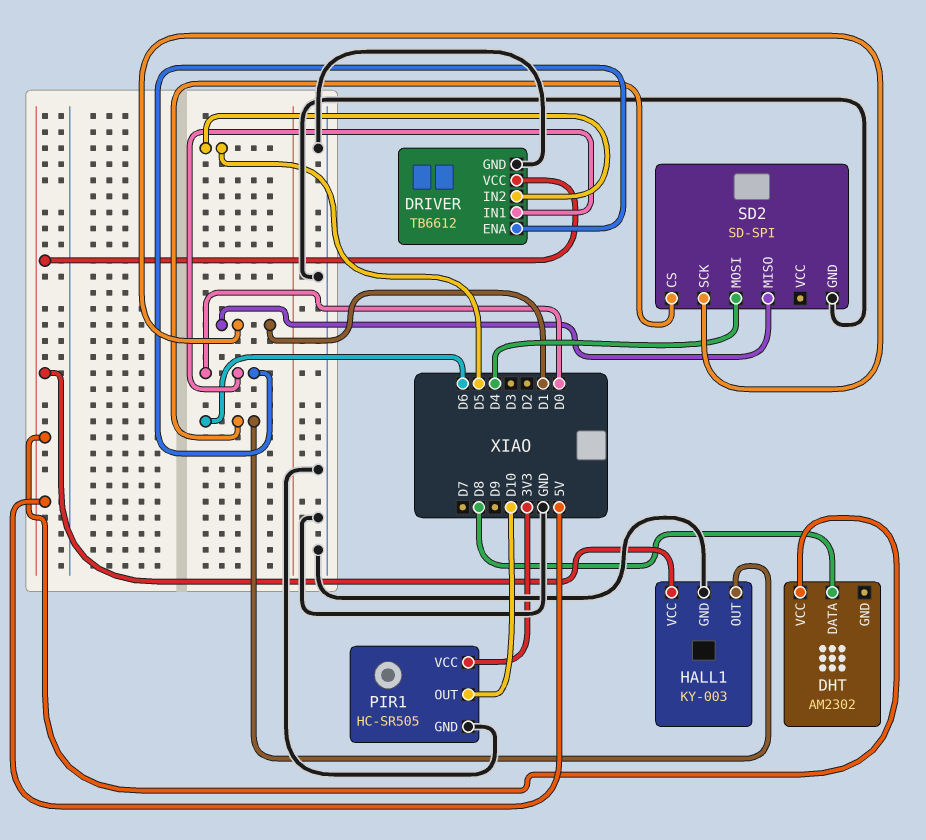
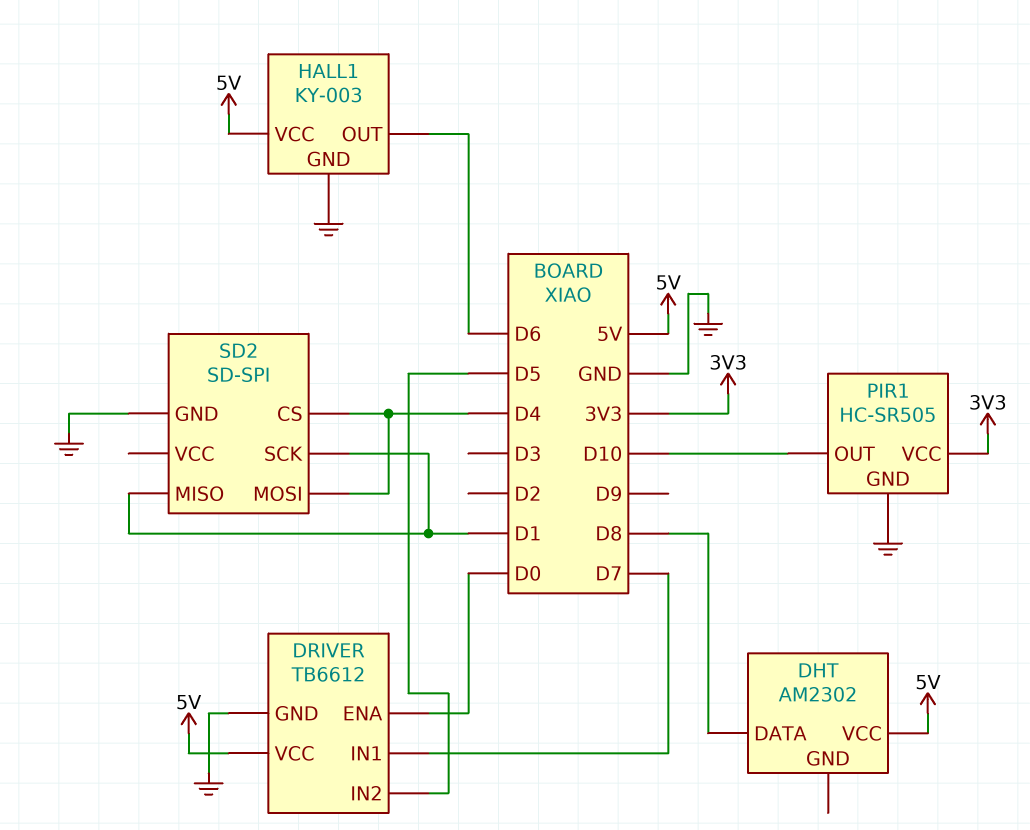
DRIVER pin IN1: D0 -> D7
SD2 pin CS: D6 -> D4

